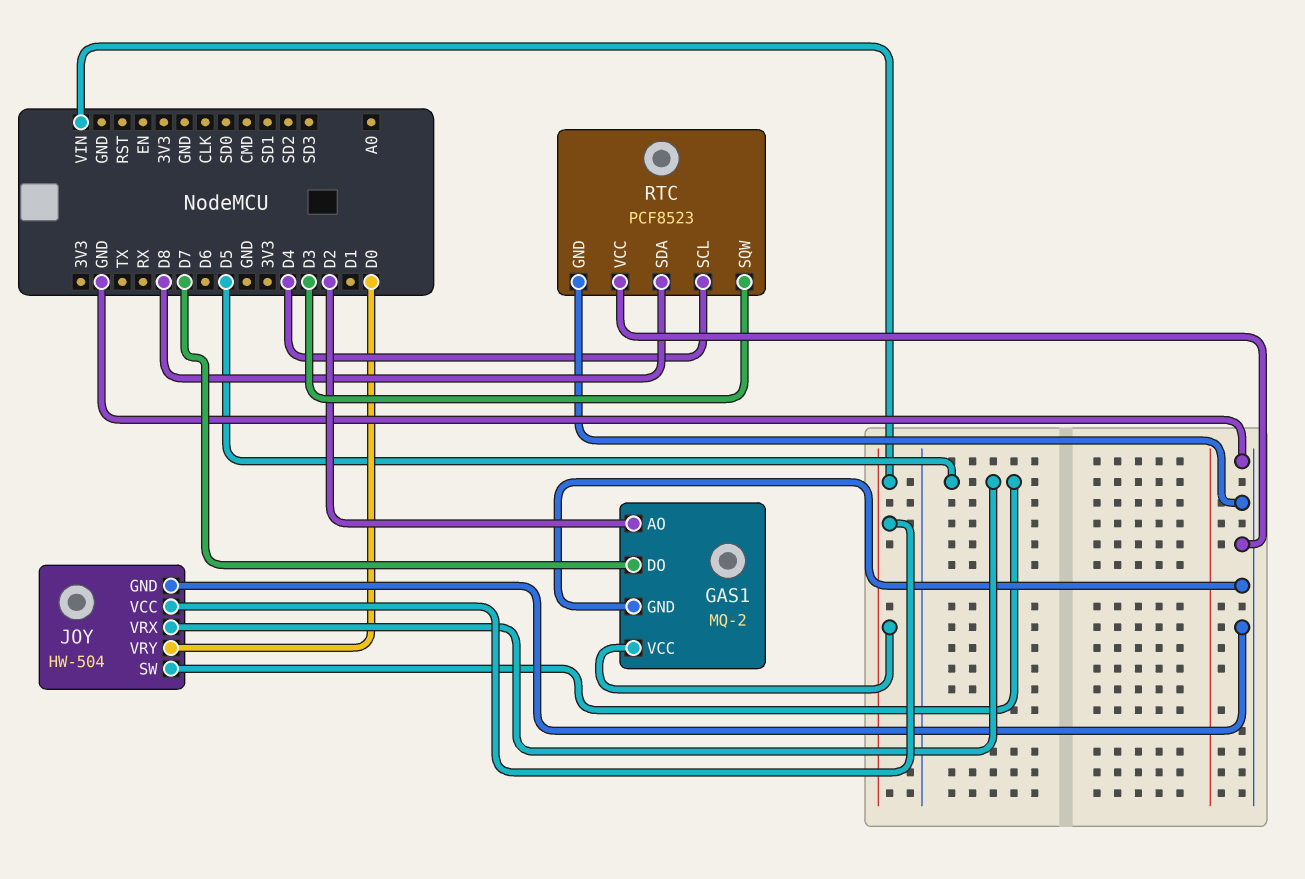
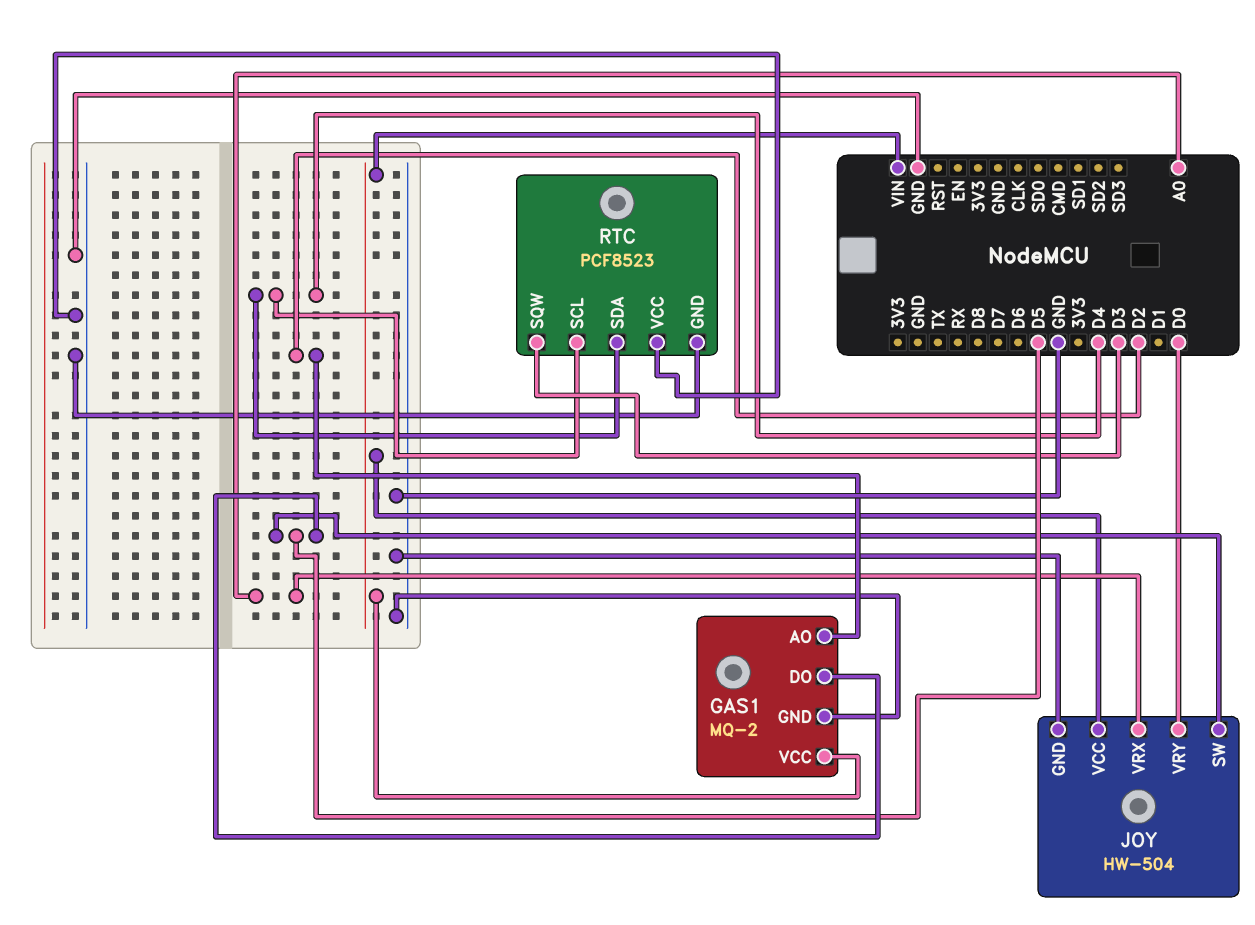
GAS1 pin DO: D7 -> D5
JOY pin VRX: D5 -> A0
RTC pin SDA: D8 -> D4

